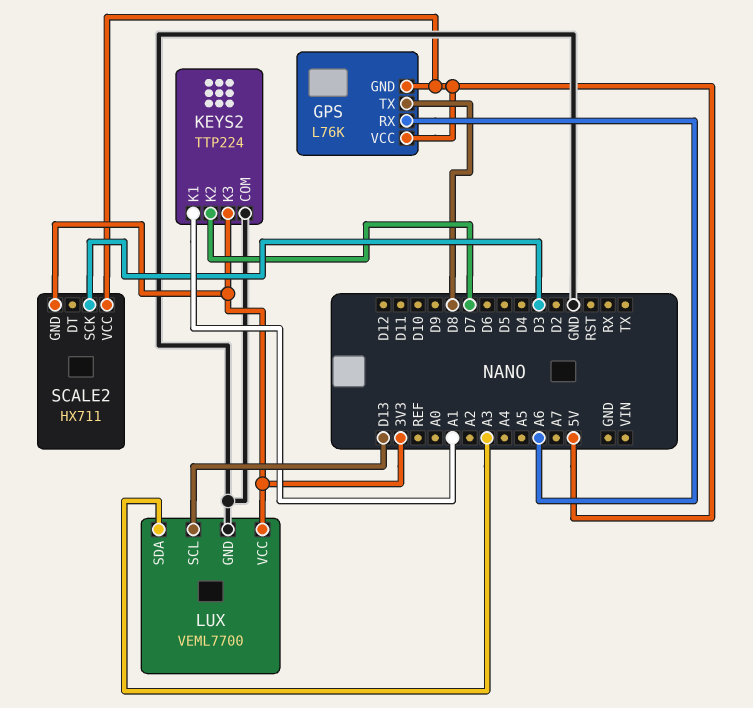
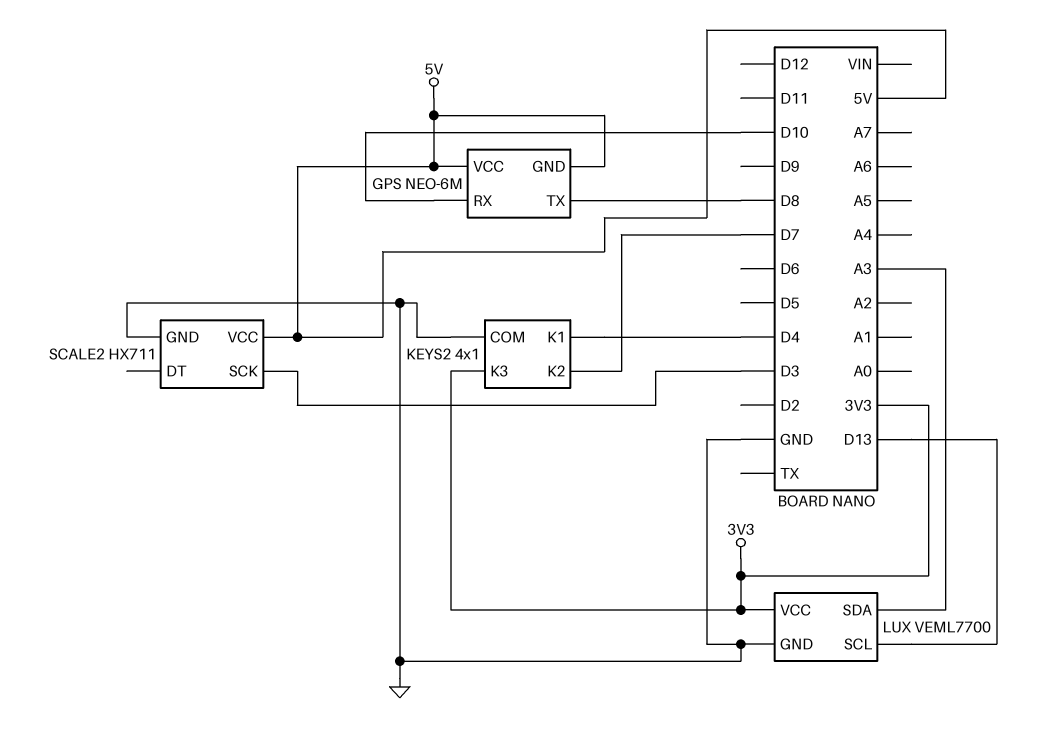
GPS: L76K -> NEO-6M
GPS pin RX: A6 -> D10
KEYS2: TTP224 -> 4x1
KEYS2 pin K1: A1 -> D4
SCALE2 pin GND: 3V3 -> GND

